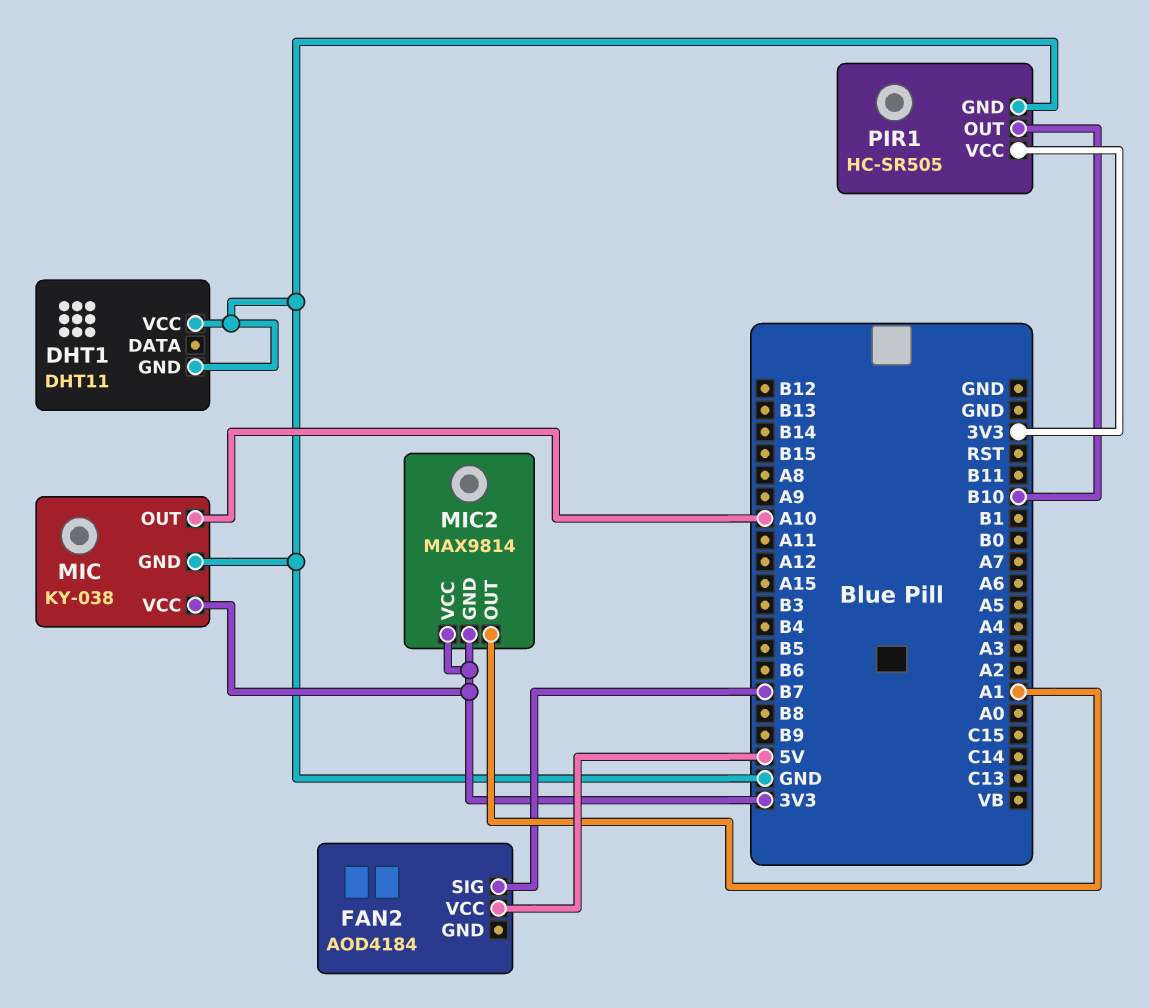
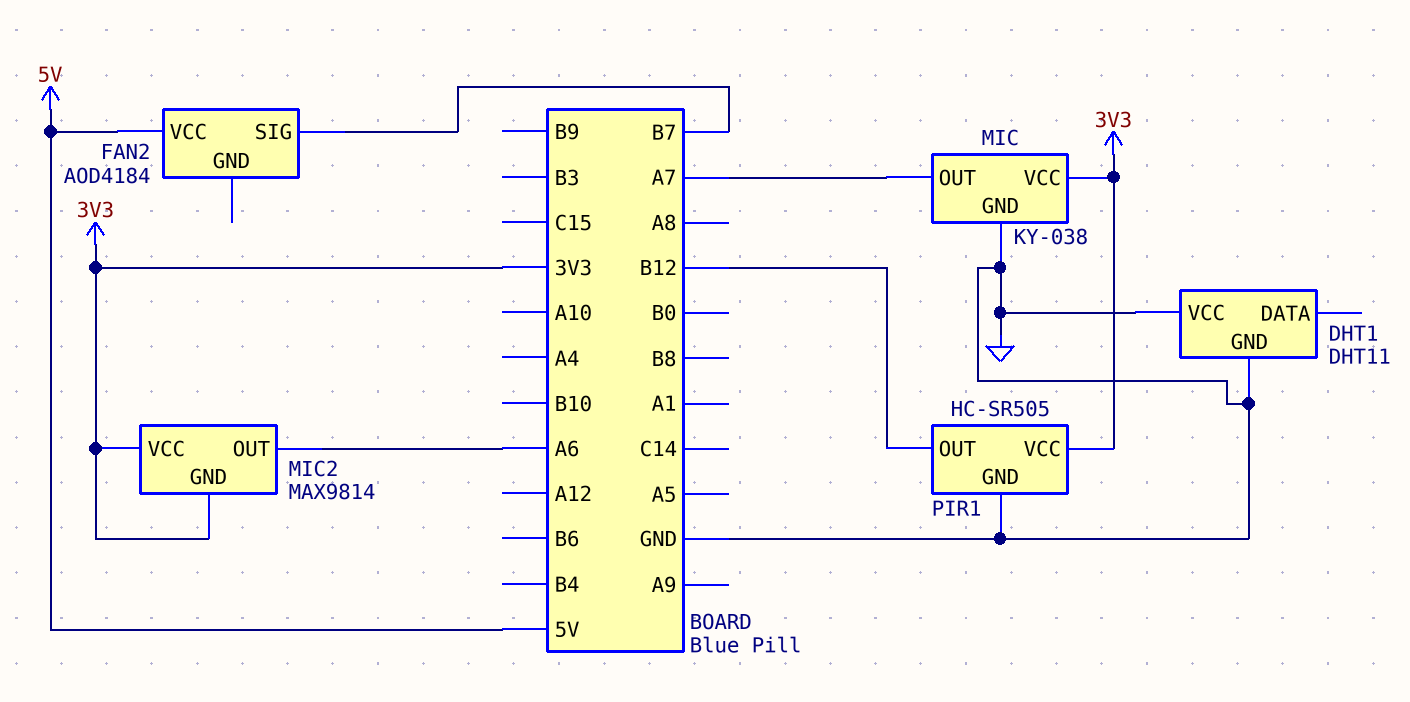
MIC pin OUT: A10 -> A7
MIC2 pin OUT: A1 -> A6
PIR1 pin OUT: B10 -> B12

